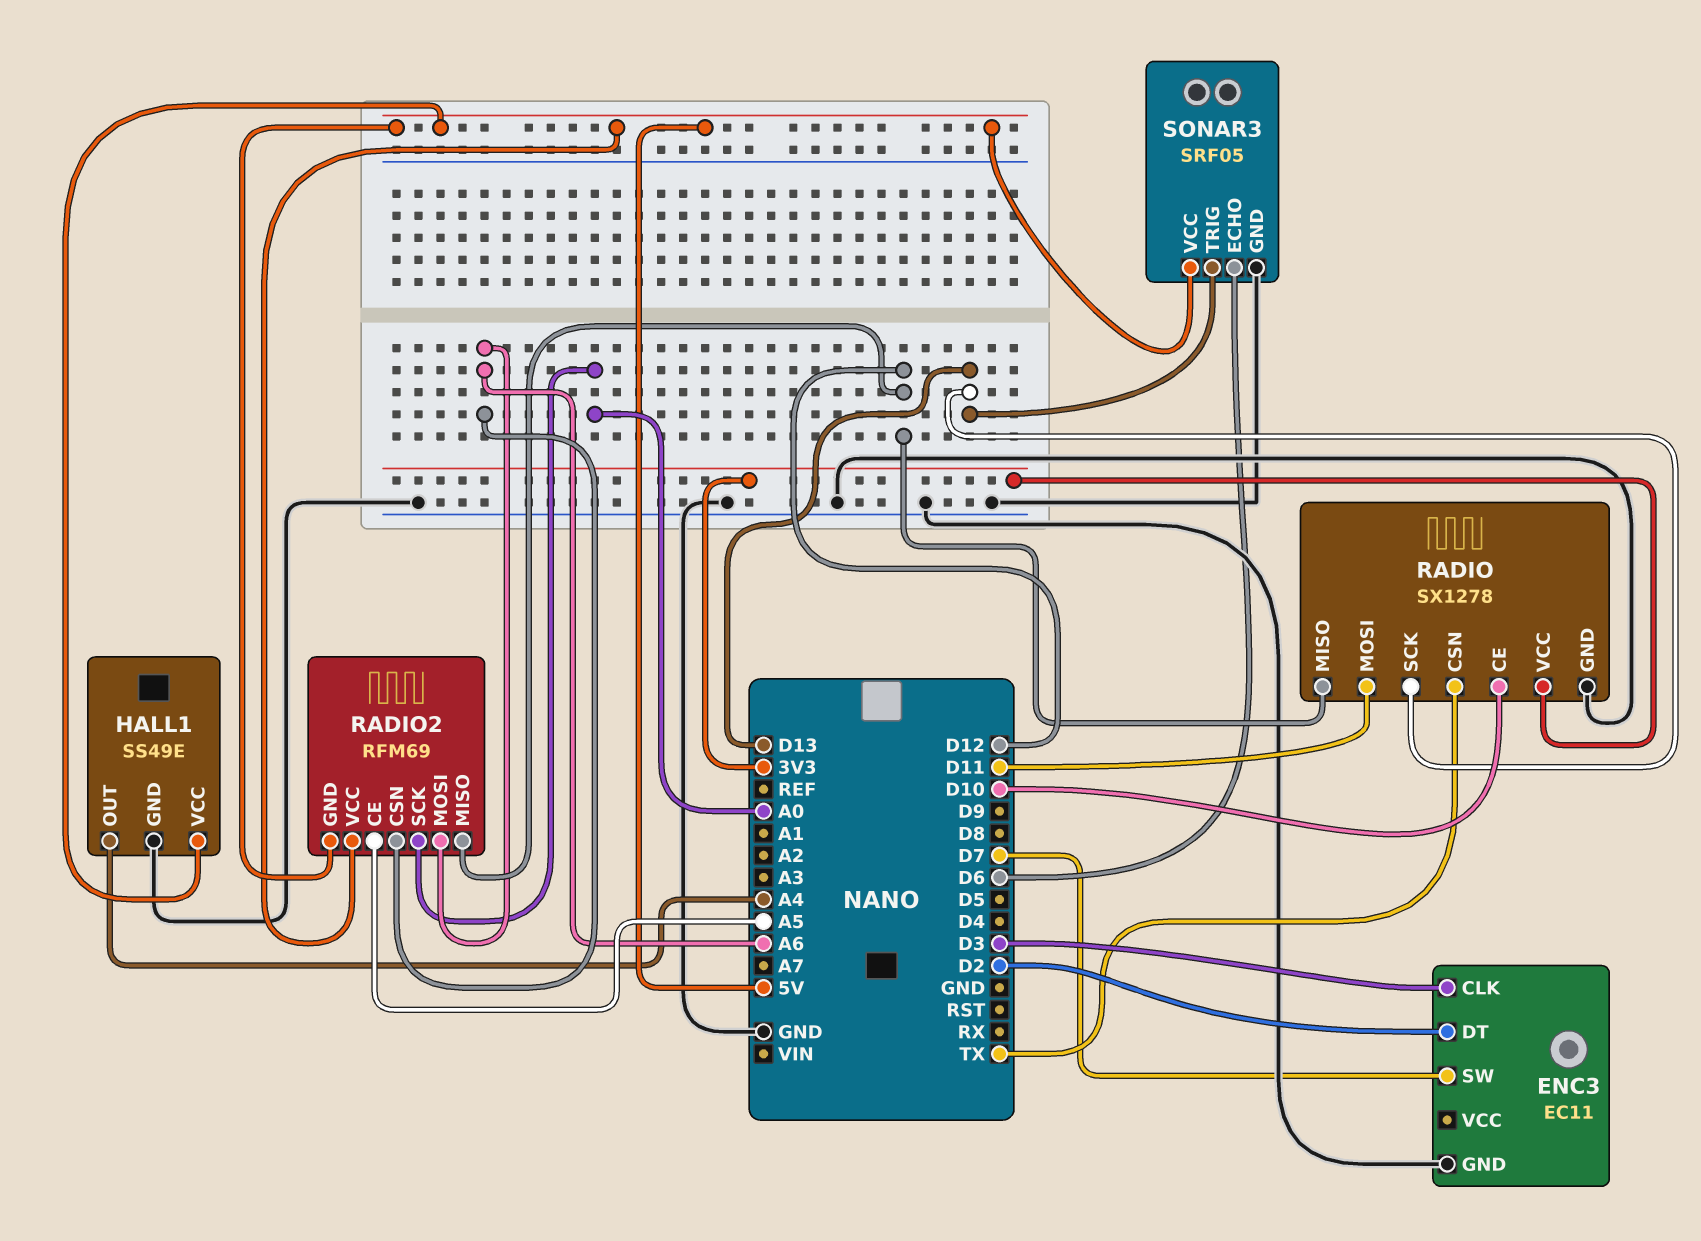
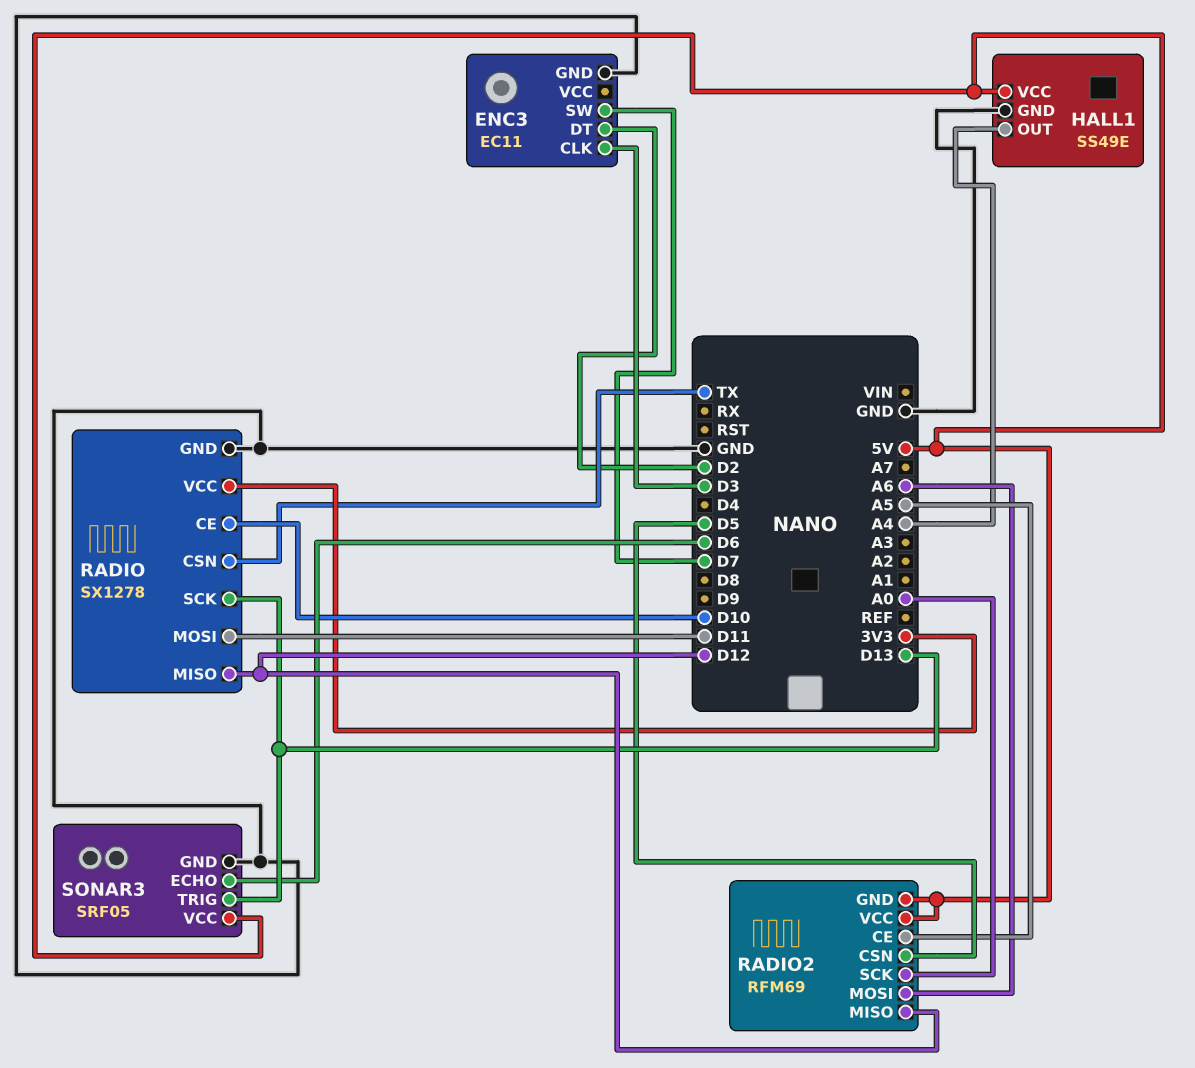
RADIO2 pin CSN: A6 -> D5

